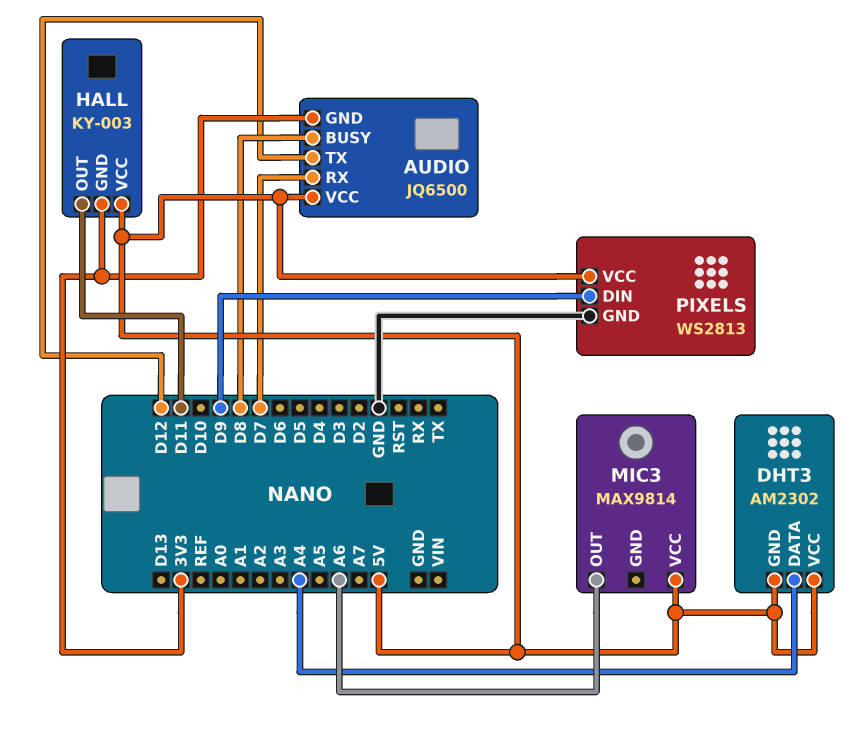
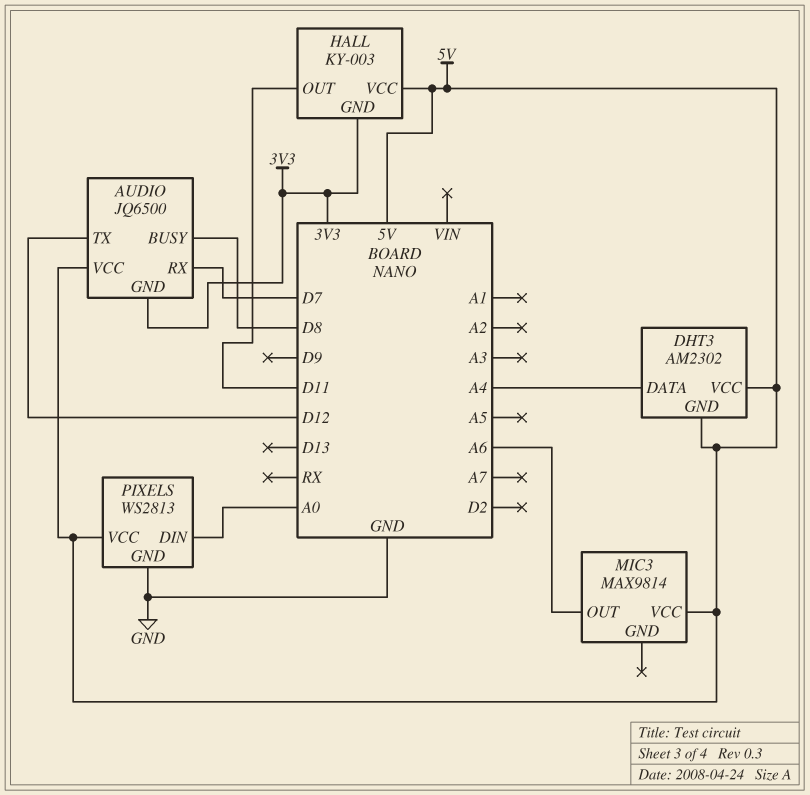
PIXELS pin DIN: D9 -> A0

